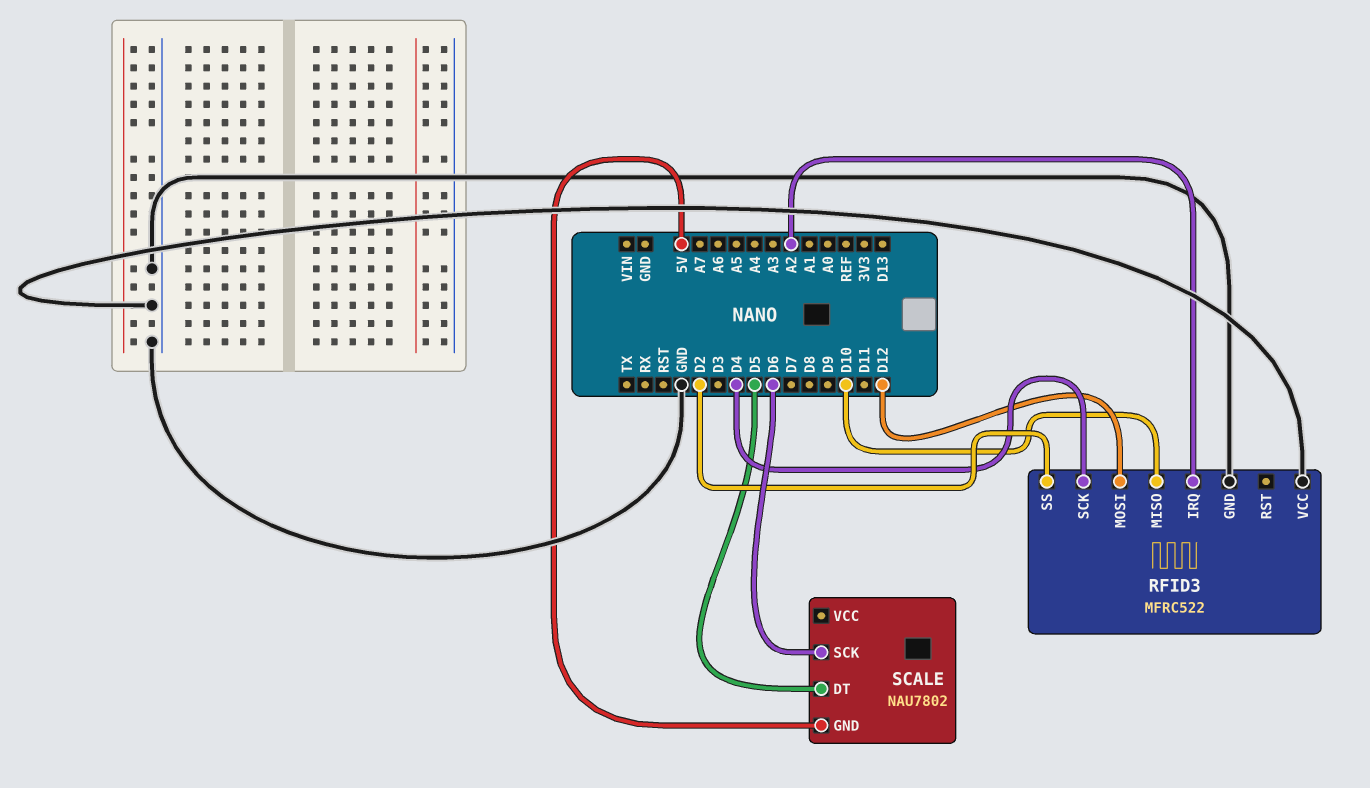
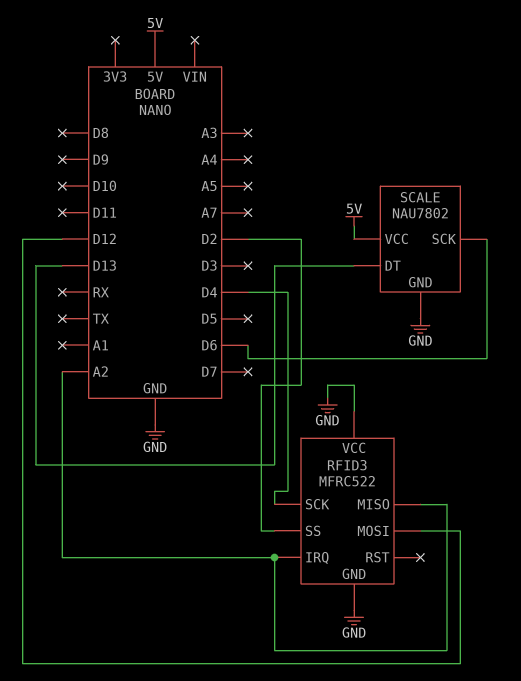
RFID3 pin MISO: D10 -> A2
SCALE pin DT: D5 -> D13
SCALE pin GND: 5V -> GND
SCALE pin VCC: none -> 5V

